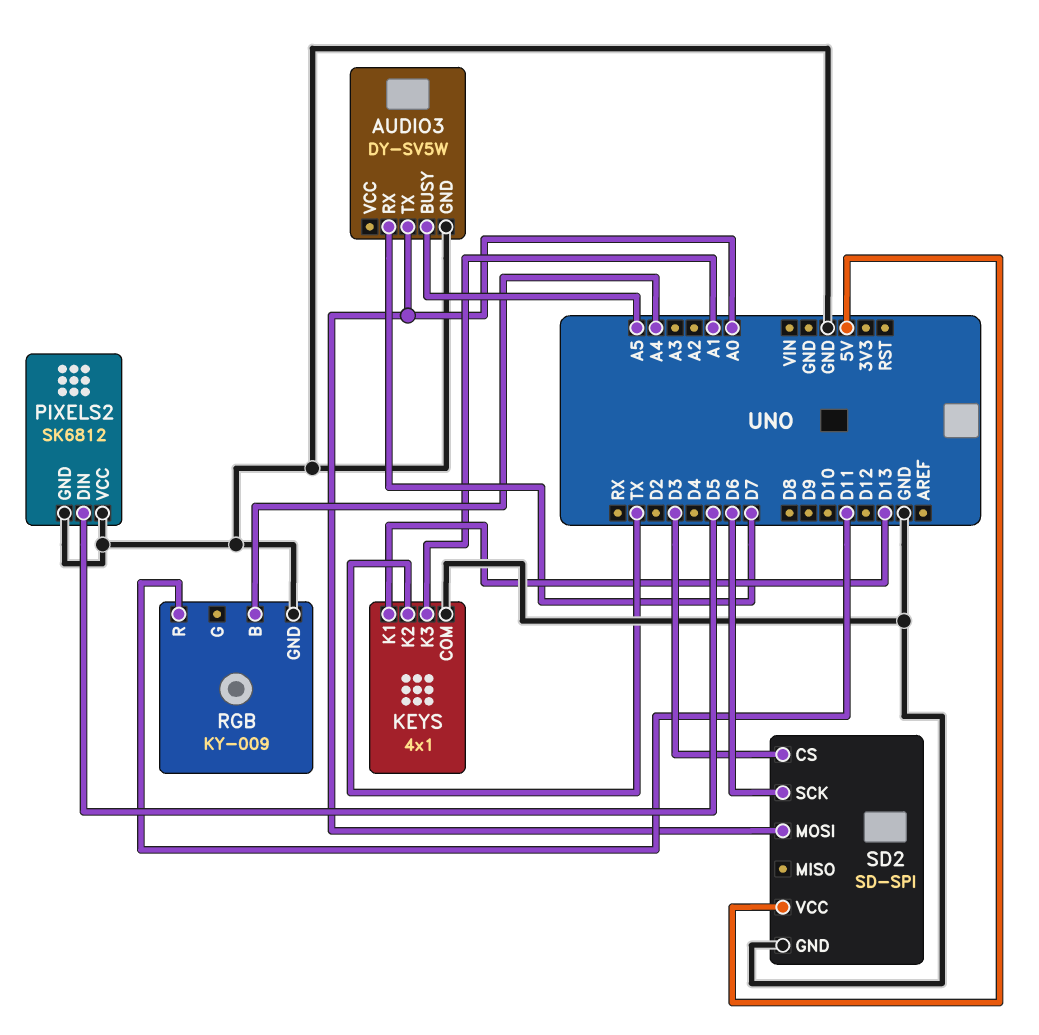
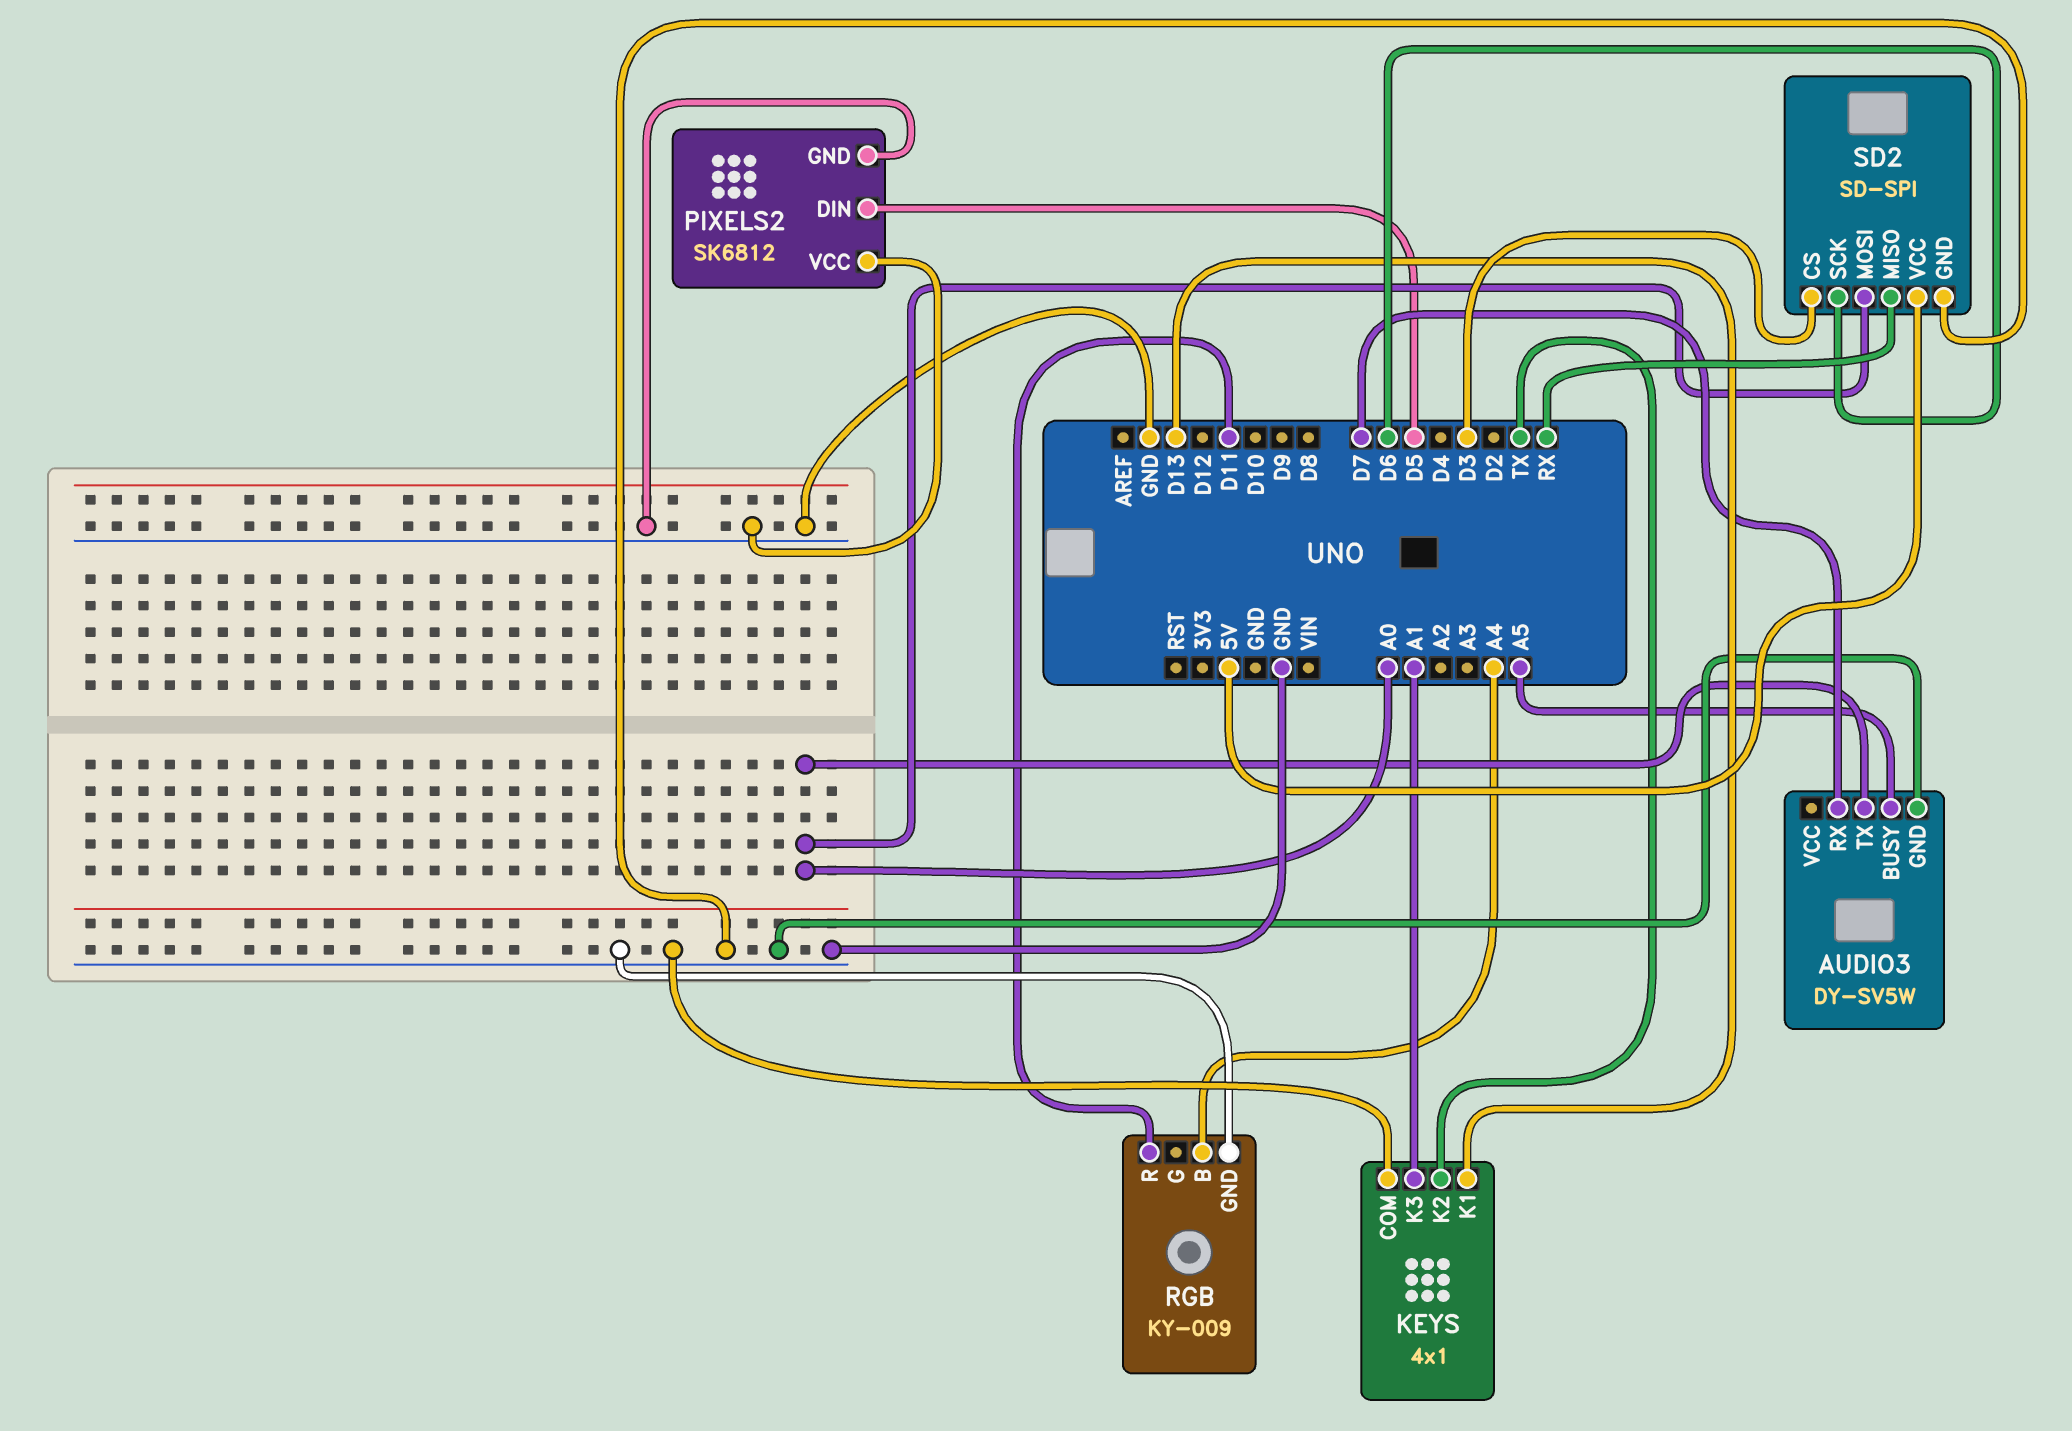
SD2 pin MISO: none -> RX

